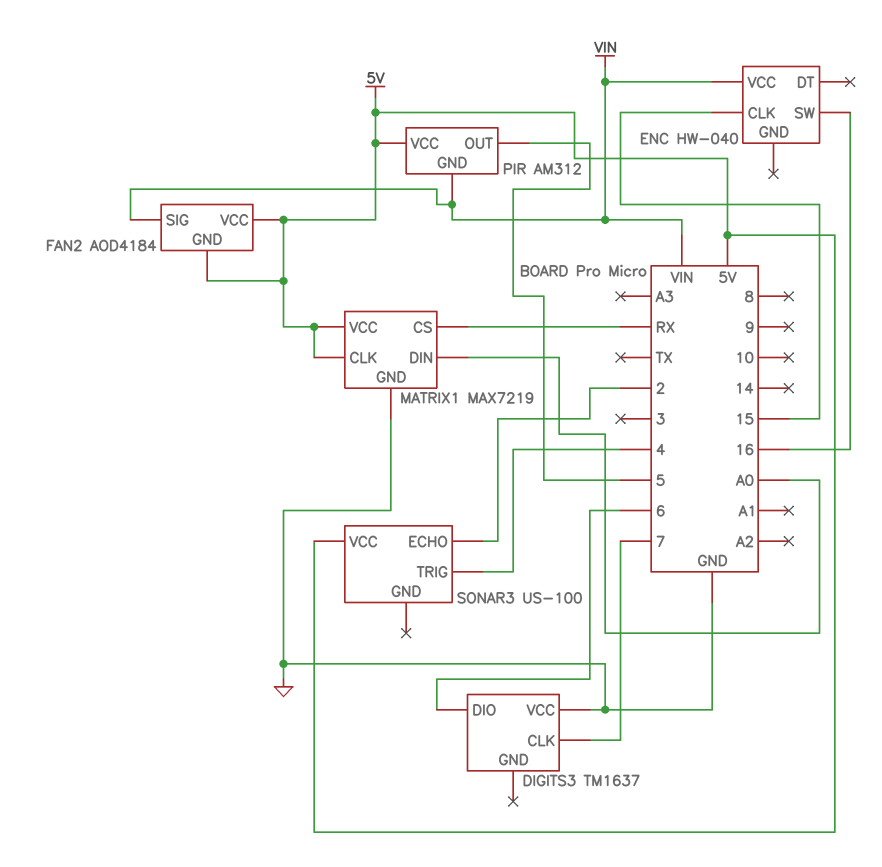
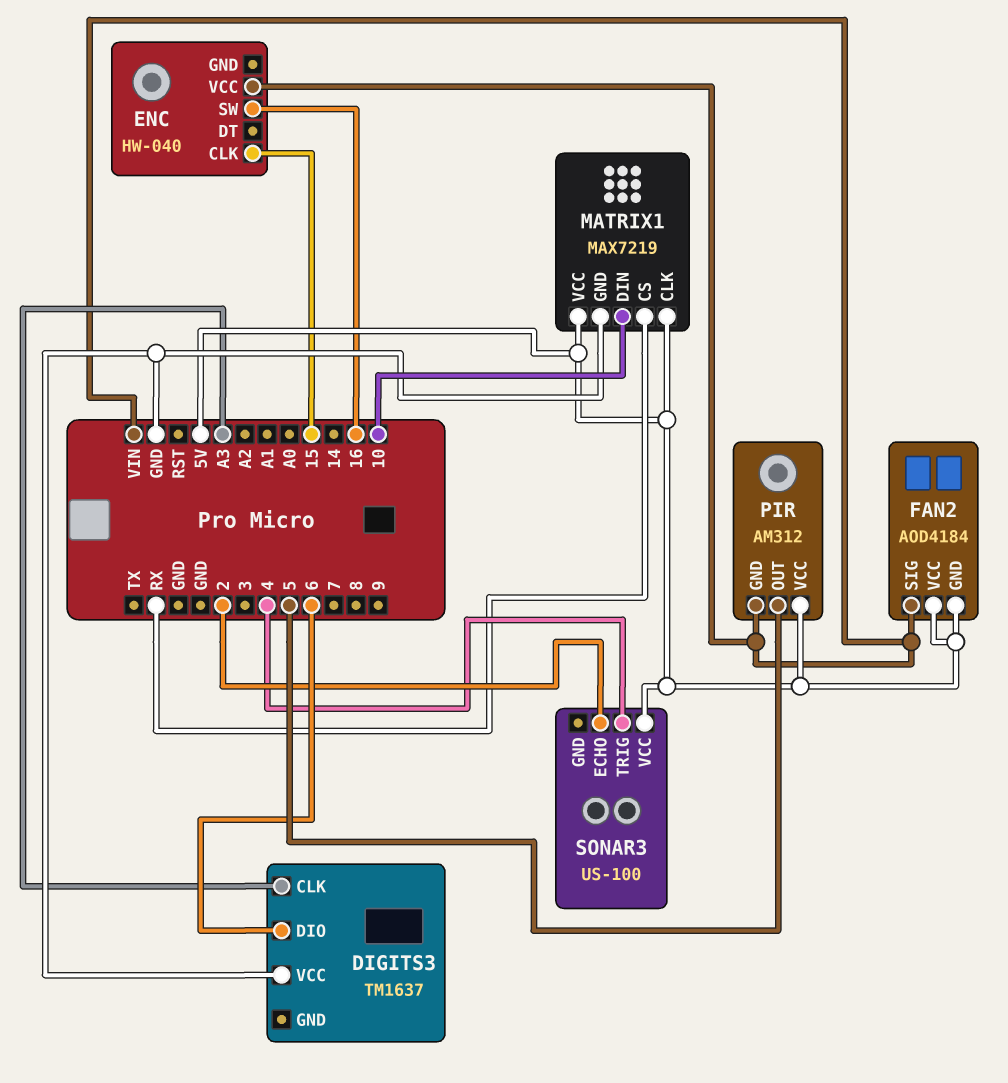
DIGITS3 pin CLK: 7 -> A3
MATRIX1 pin DIN: A0 -> 10

